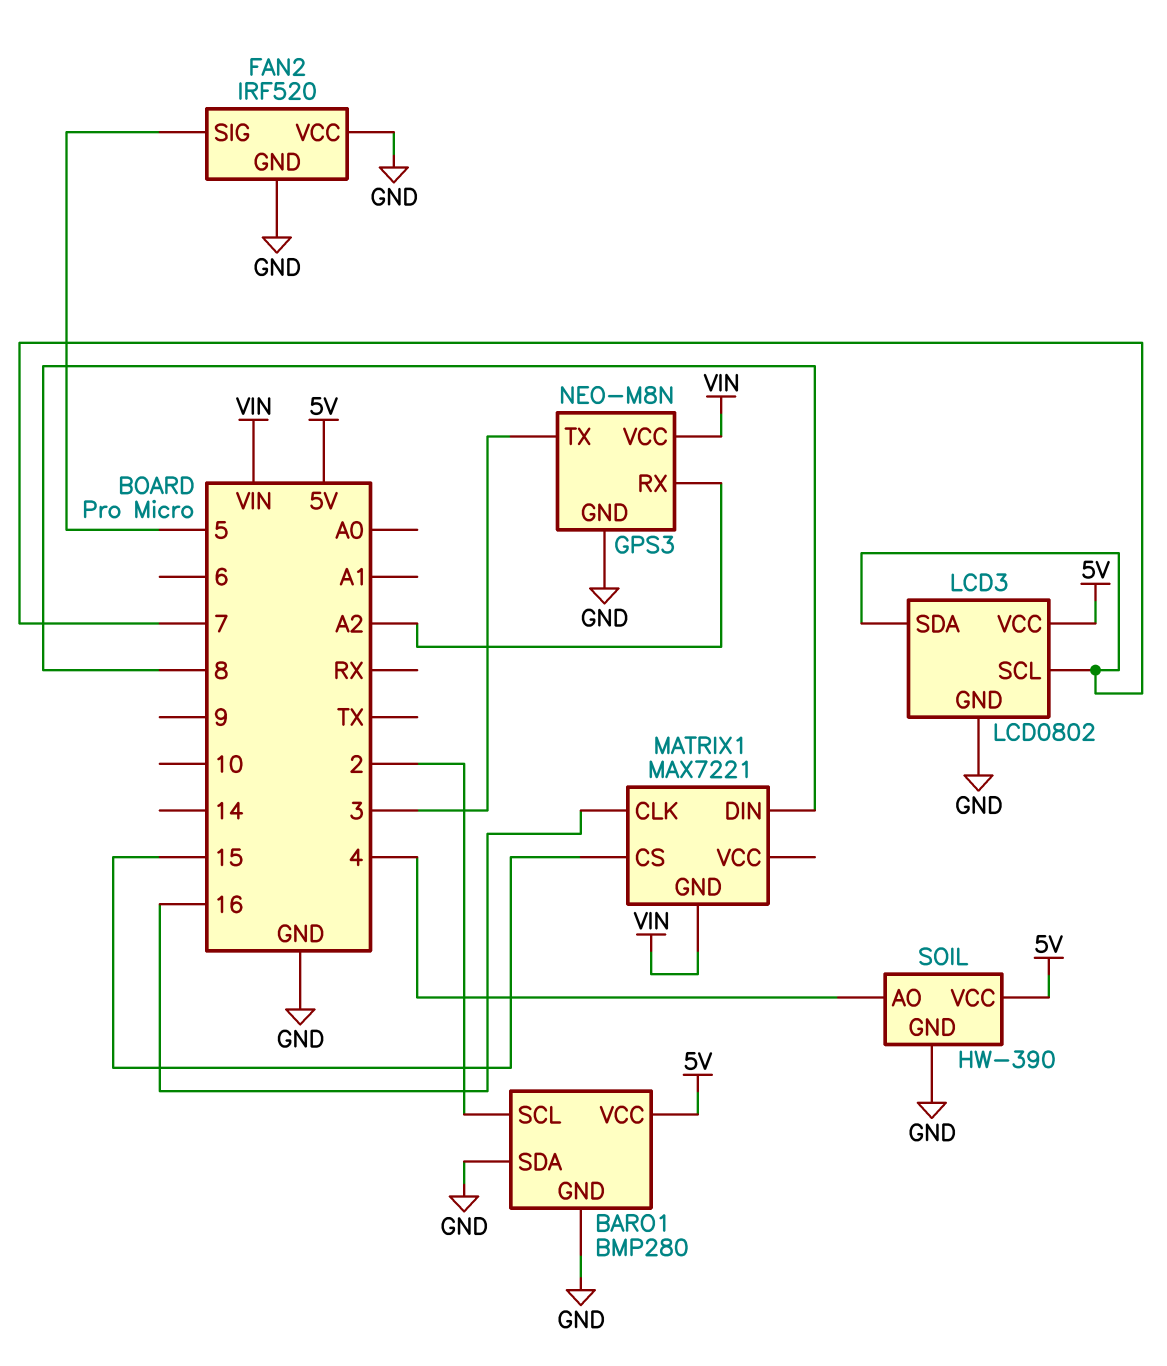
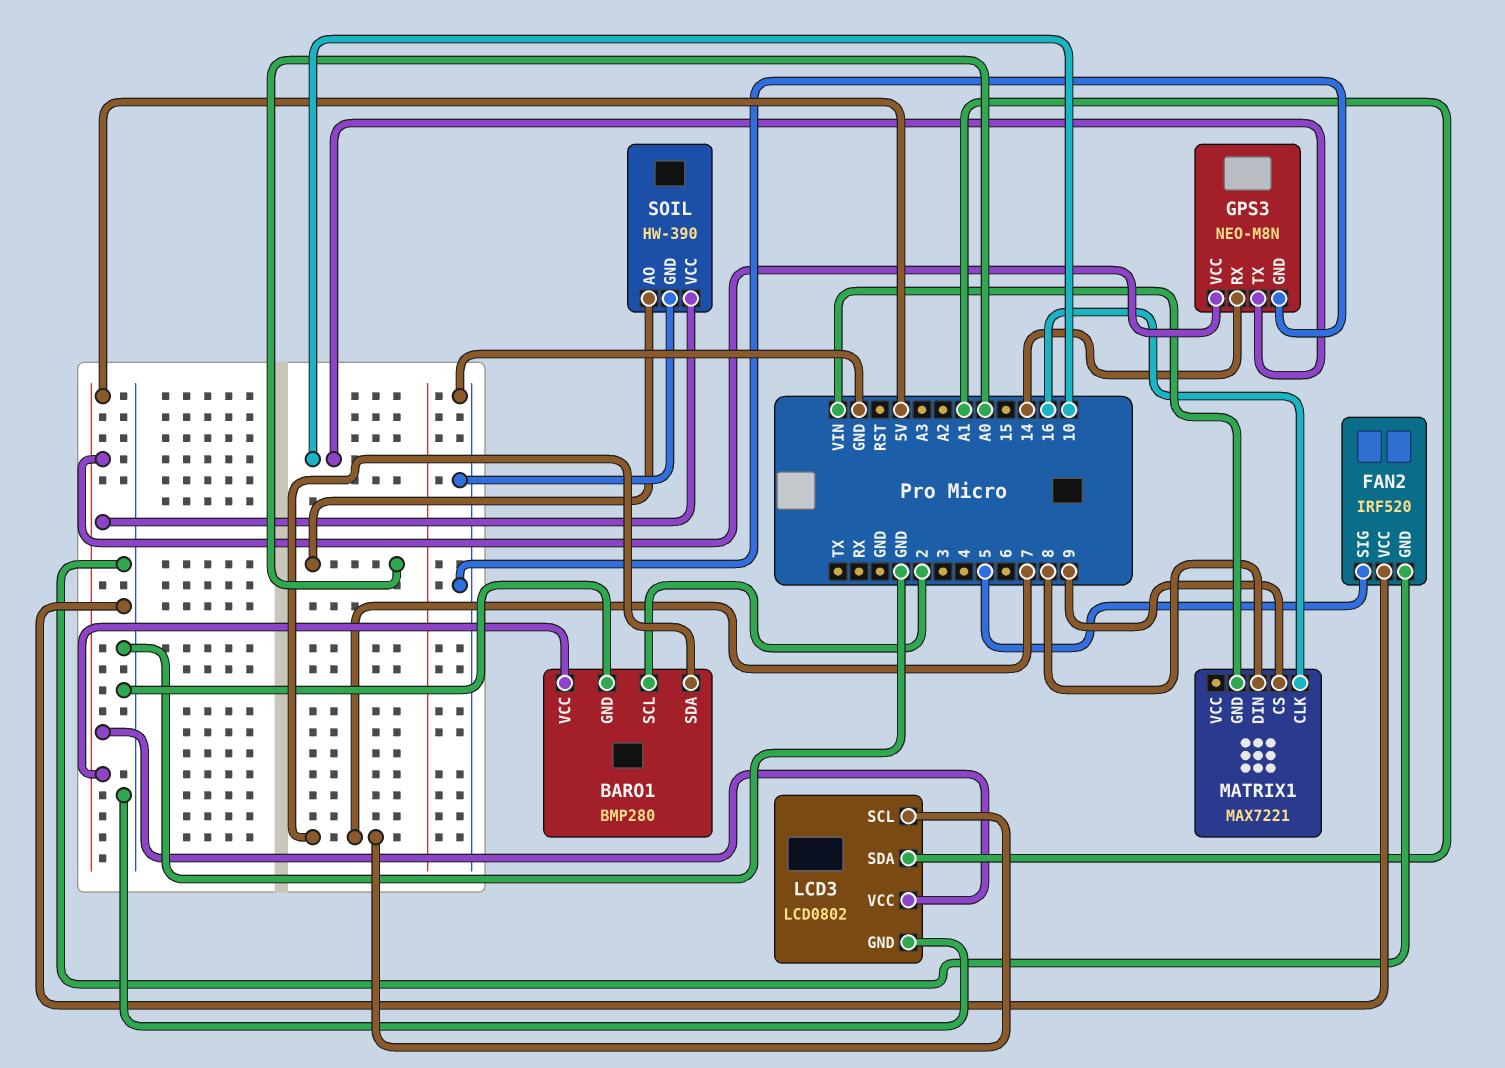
BARO1 pin SDA: GND -> 7
GPS3 pin RX: A2 -> 14
GPS3 pin TX: 3 -> 10
GPS3 pin VCC: VIN -> 5V
LCD3 pin SDA: 7 -> A1
MATRIX1 pin CS: 15 -> 9
SOIL pin AO: 4 -> A0

